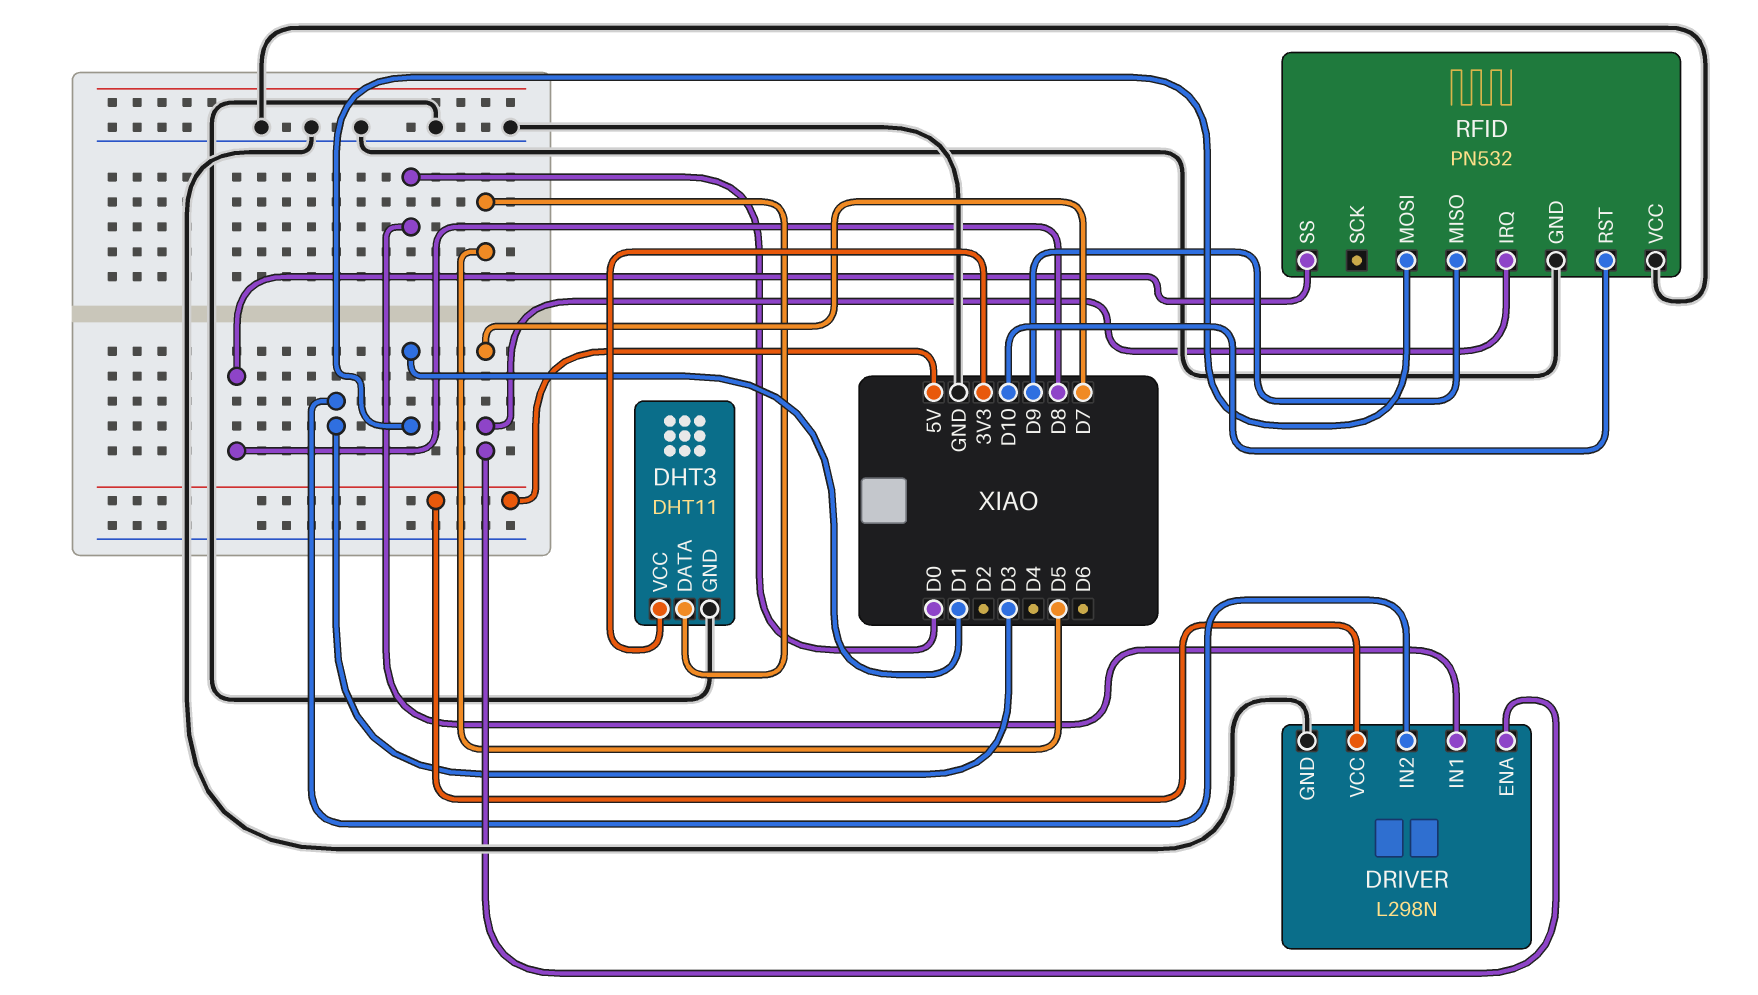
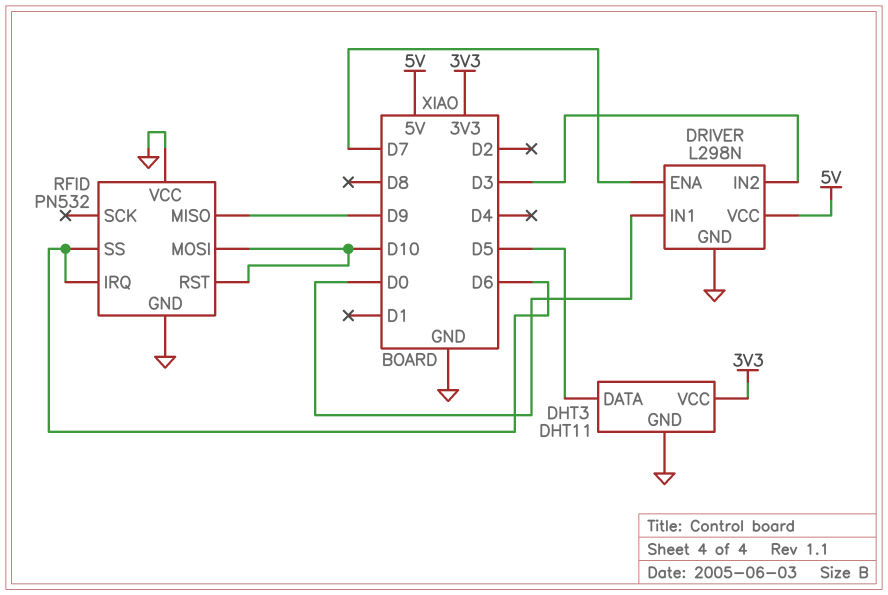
RFID pin IRQ: D7 -> D6
RFID pin MOSI: D1 -> D10
RFID pin SS: D8 -> D6

